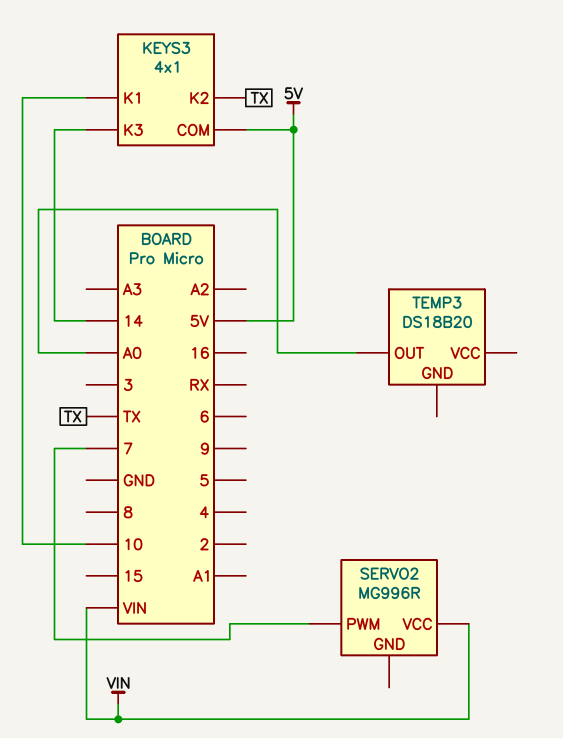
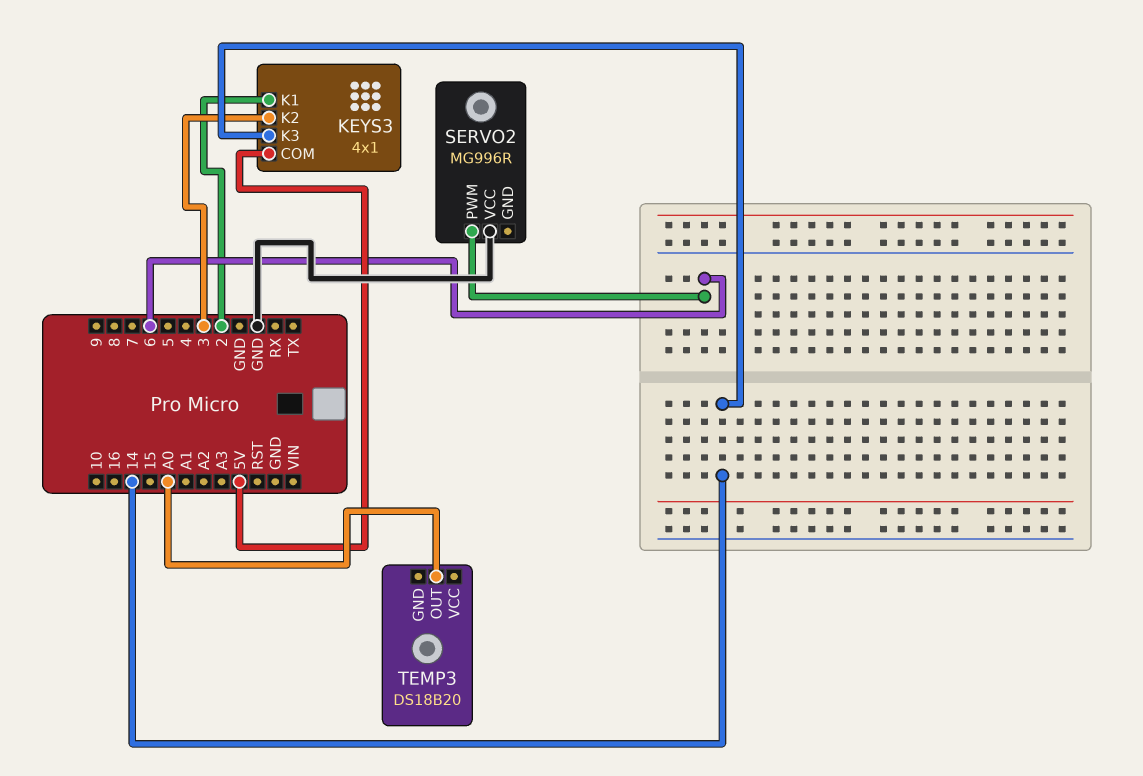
KEYS3 pin K1: 10 -> 2
KEYS3 pin K2: TX -> 3
SERVO2 pin PWM: 7 -> 6
SERVO2 pin VCC: VIN -> GND

